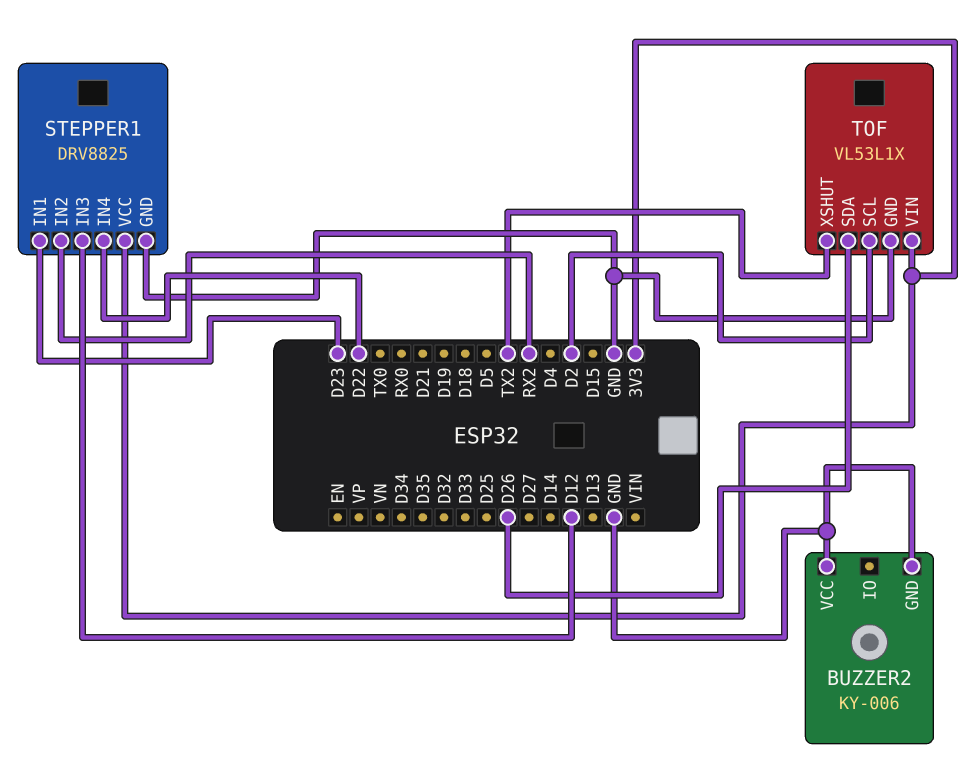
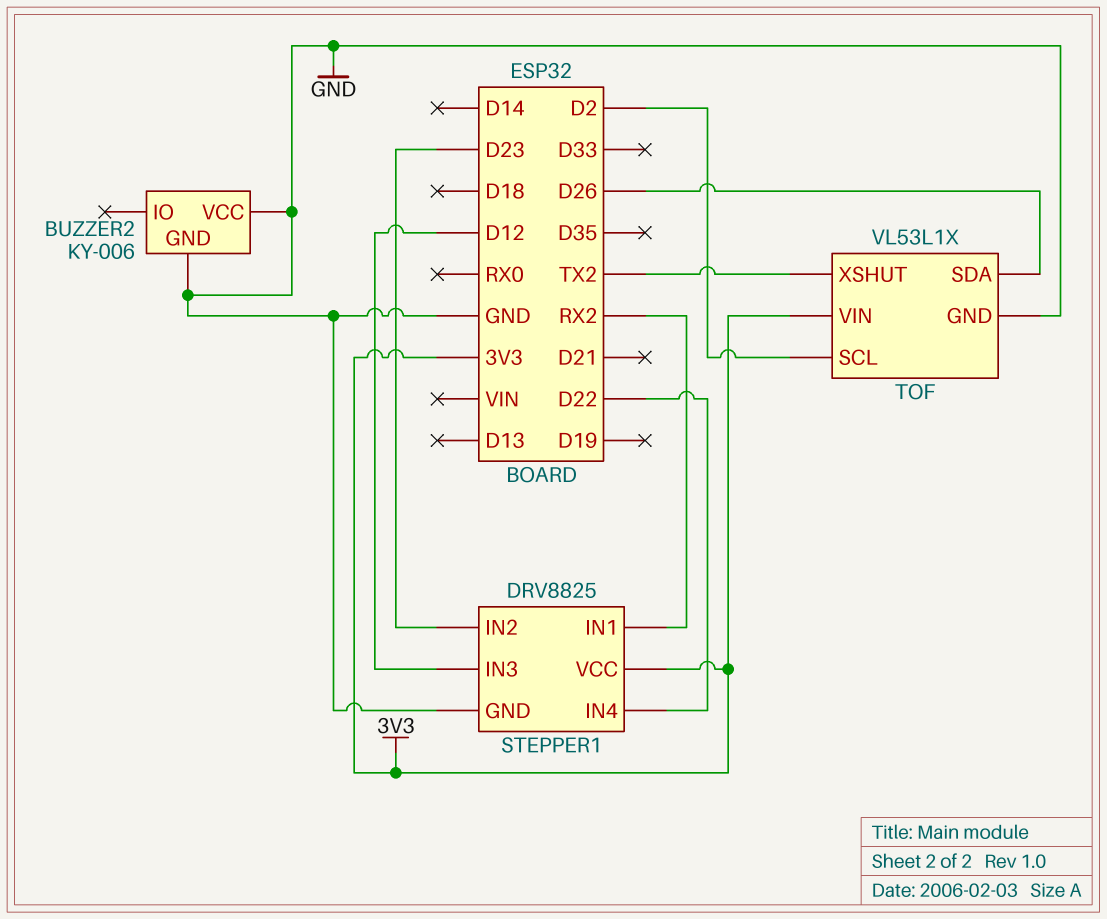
STEPPER1 pin IN1: D23 -> RX2
STEPPER1 pin IN2: RX2 -> D23

